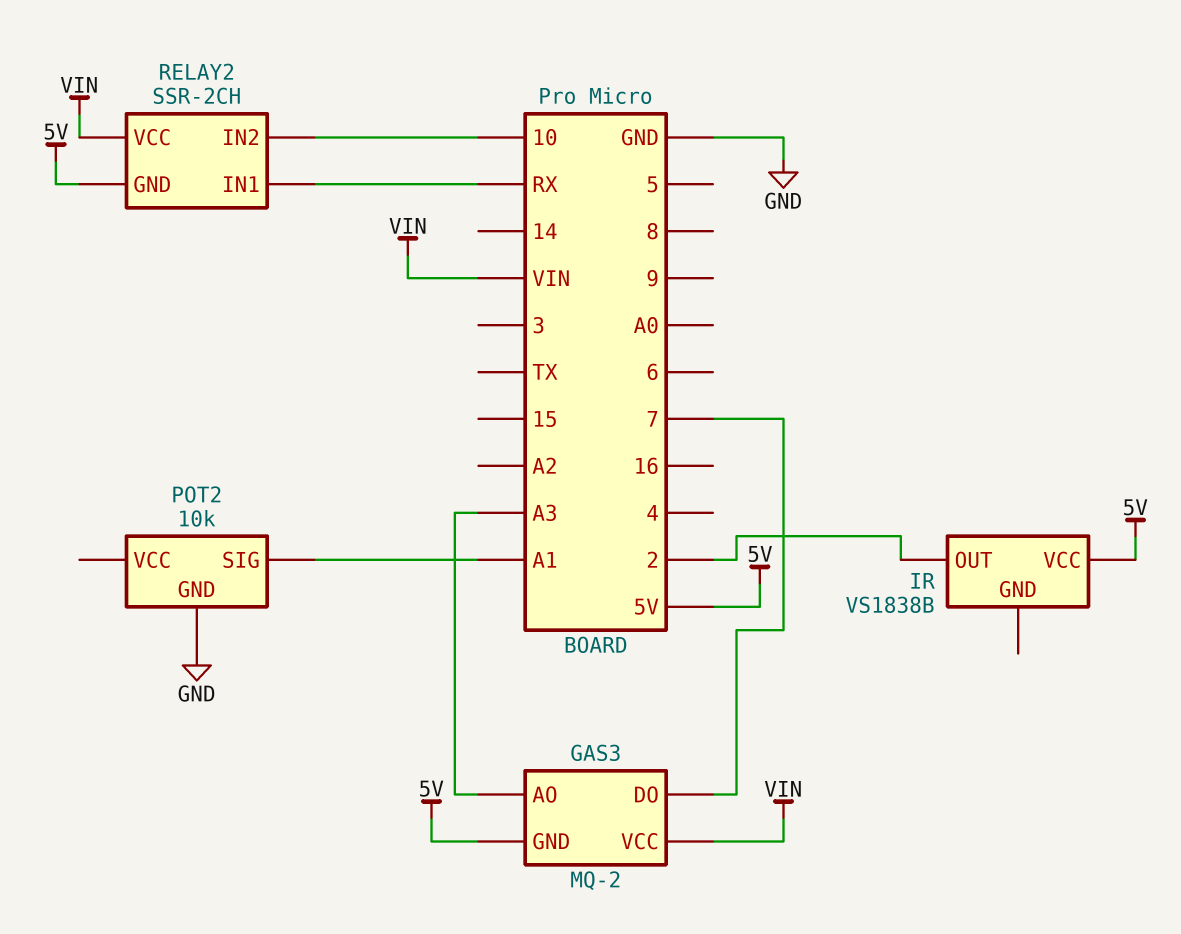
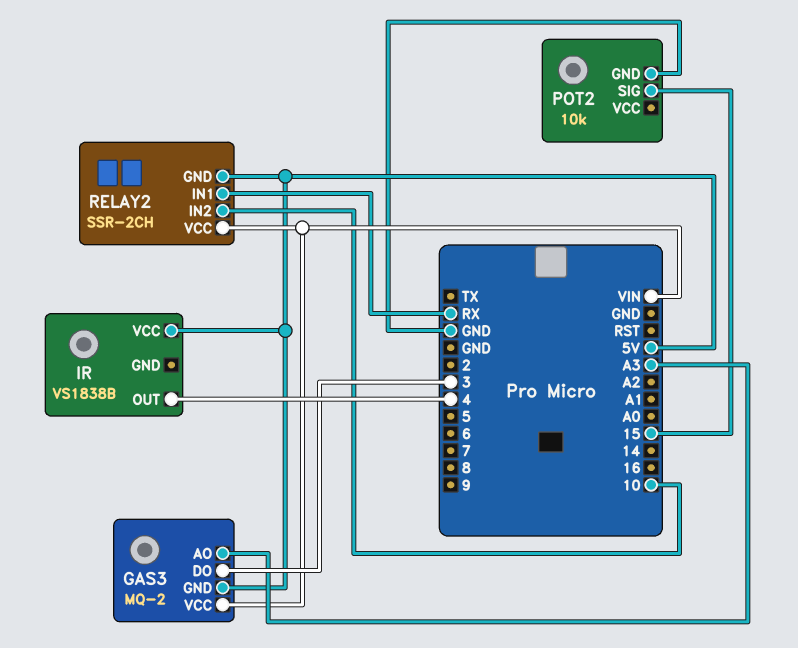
GAS3 pin DO: 7 -> 3
IR pin OUT: 2 -> 4
POT2 pin SIG: A1 -> 15

